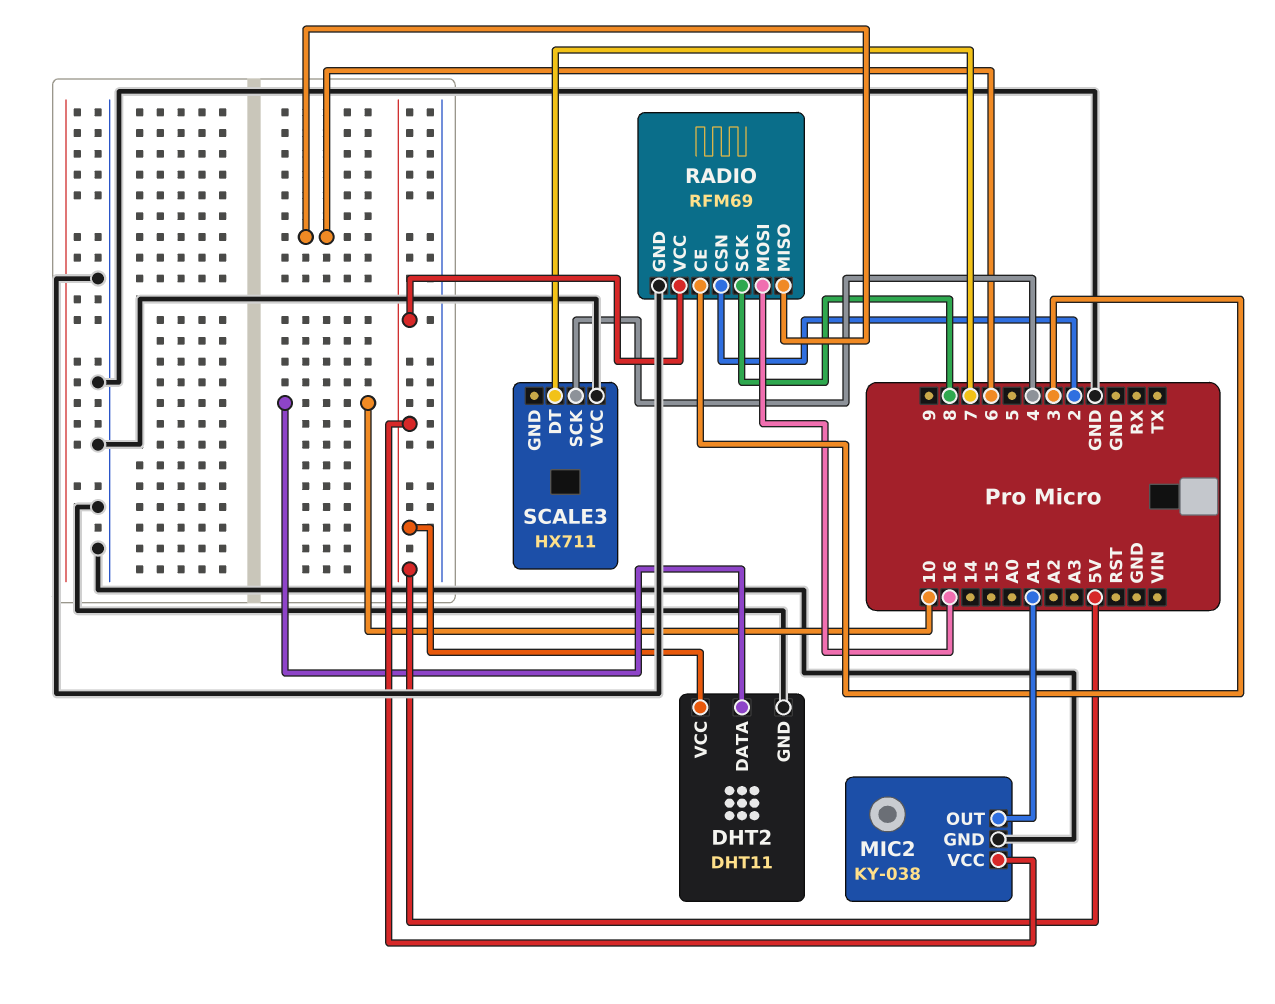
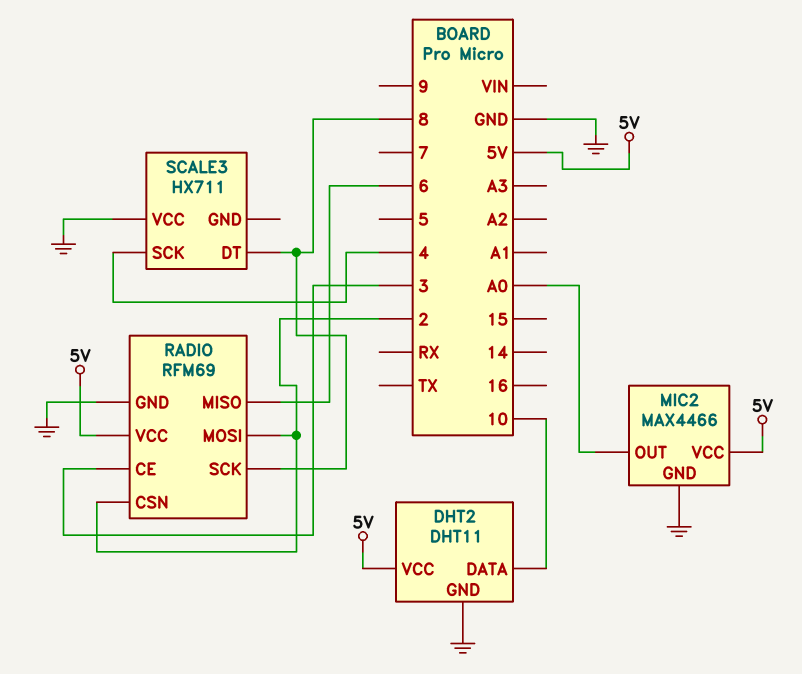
MIC2: KY-038 -> MAX4466
MIC2 pin OUT: A1 -> A0
RADIO pin MOSI: 16 -> 2
SCALE3 pin DT: 7 -> 8

